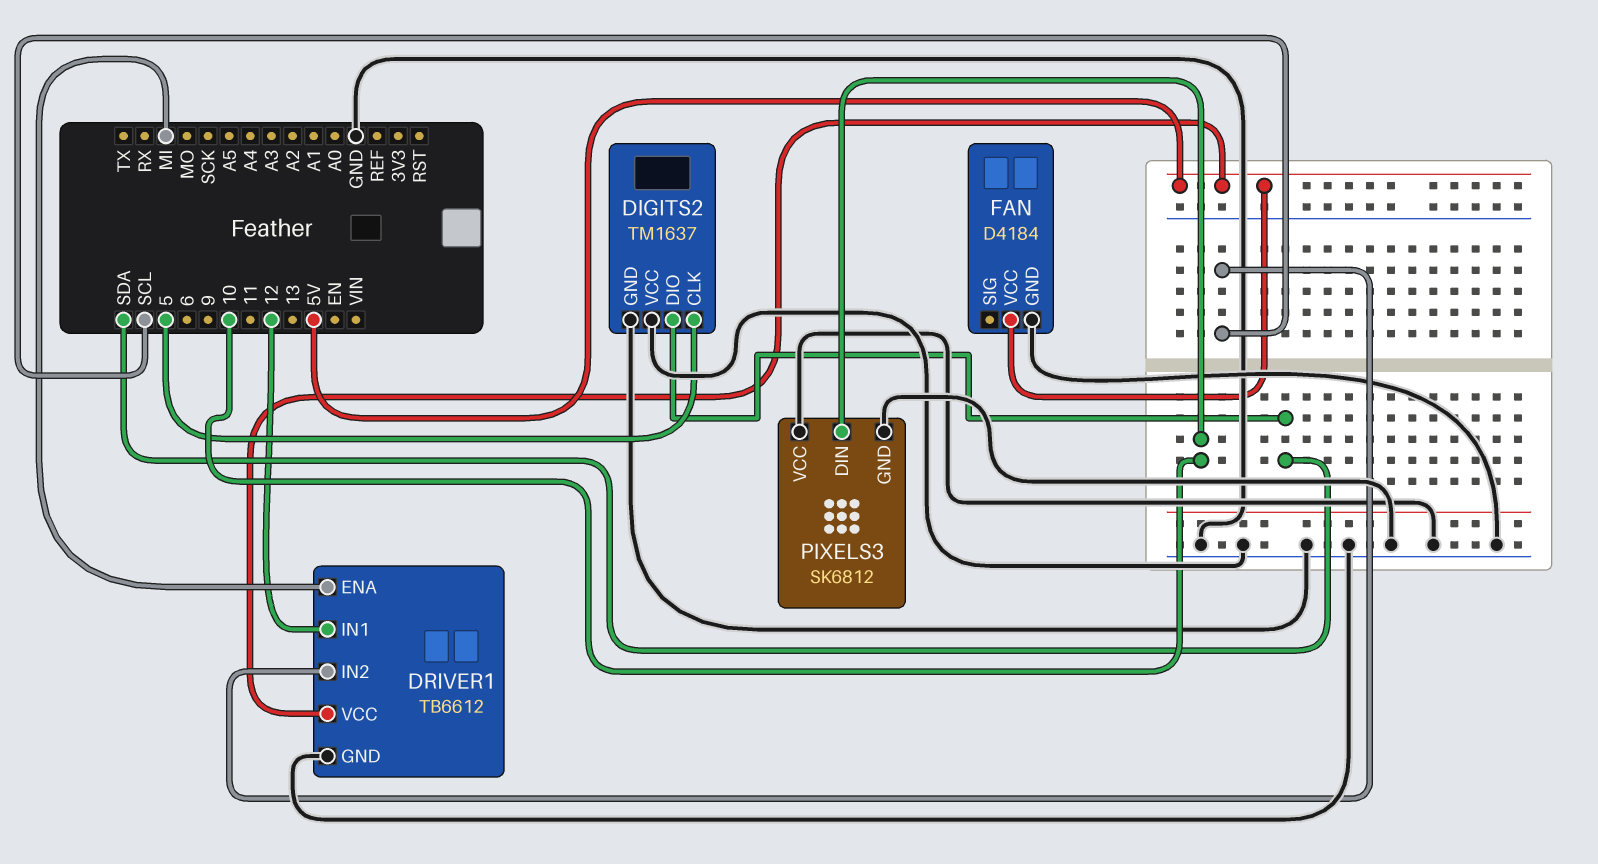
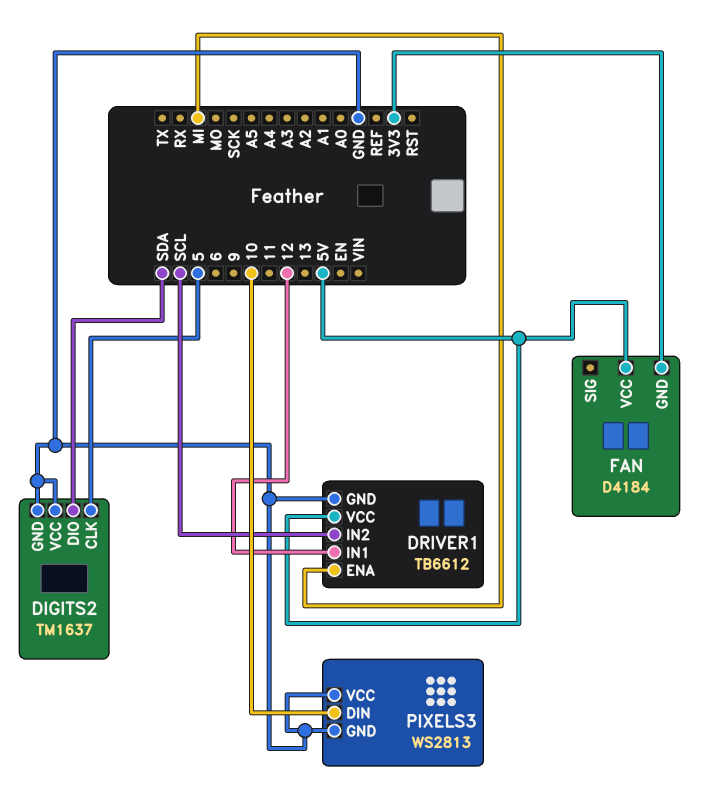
FAN pin GND: GND -> 3V3
PIXELS3: SK6812 -> WS2813

